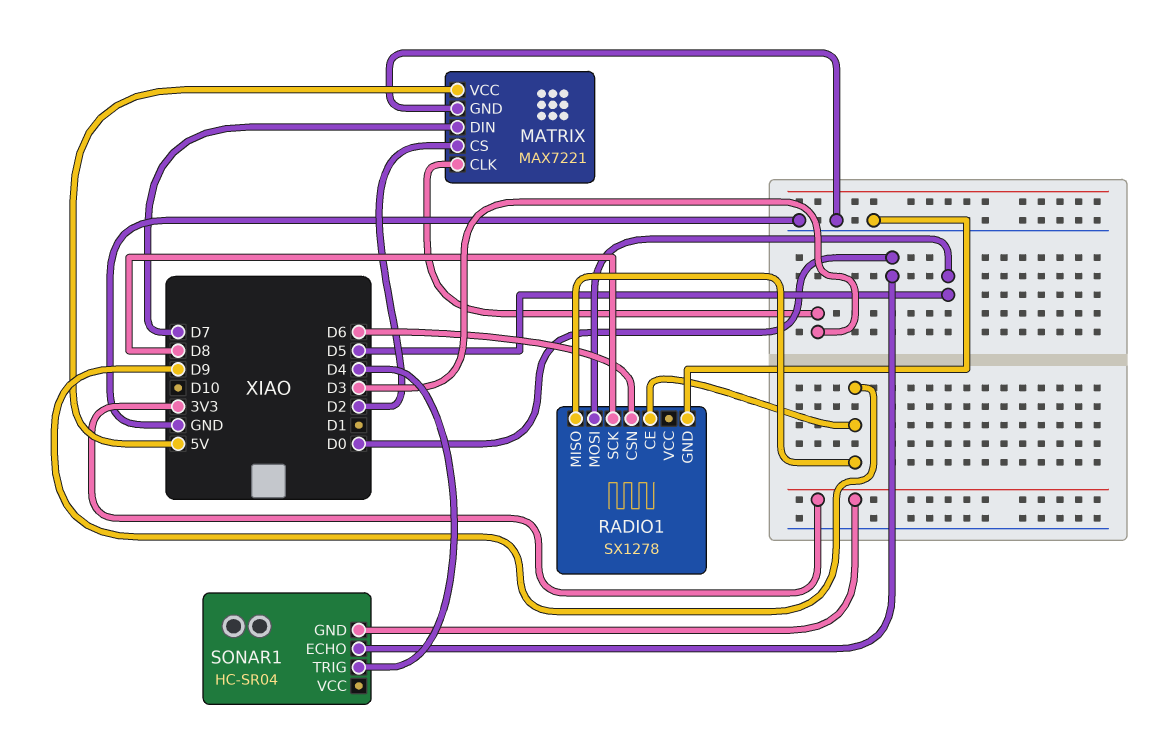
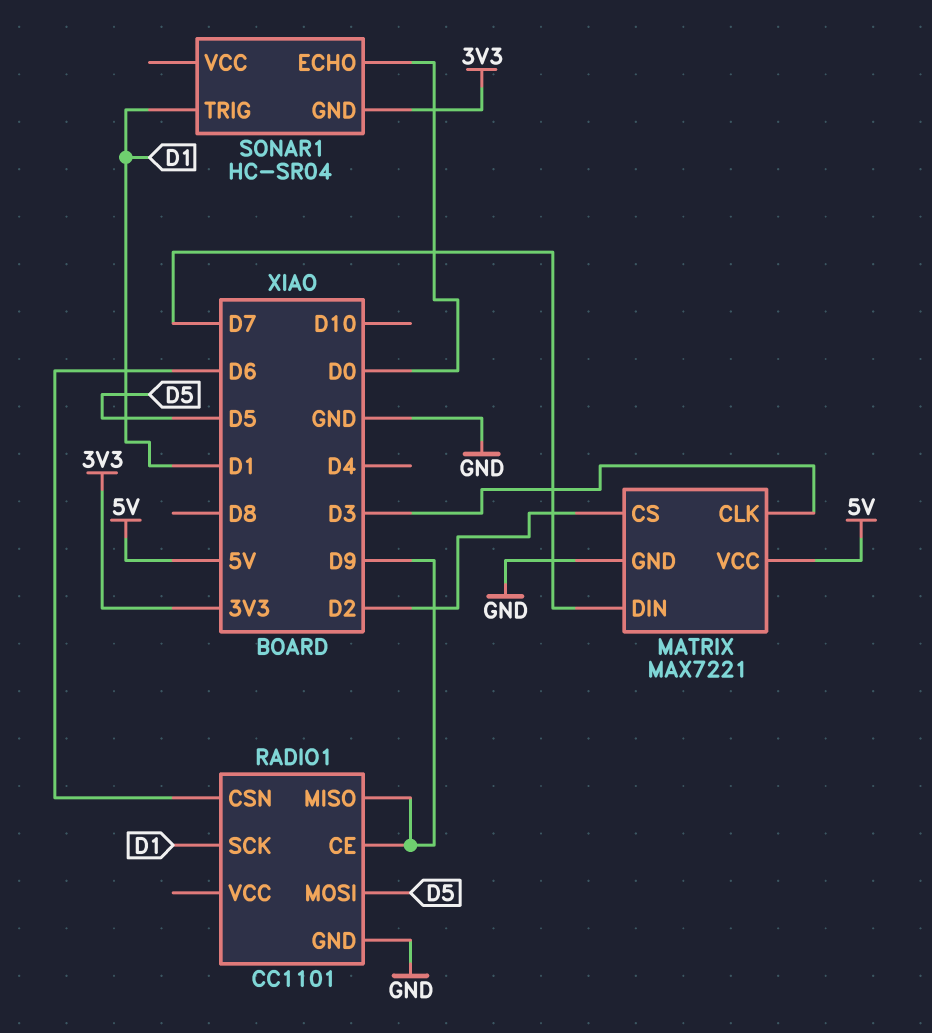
RADIO1: SX1278 -> CC1101
RADIO1 pin SCK: D8 -> D1
SONAR1 pin TRIG: D4 -> D1

